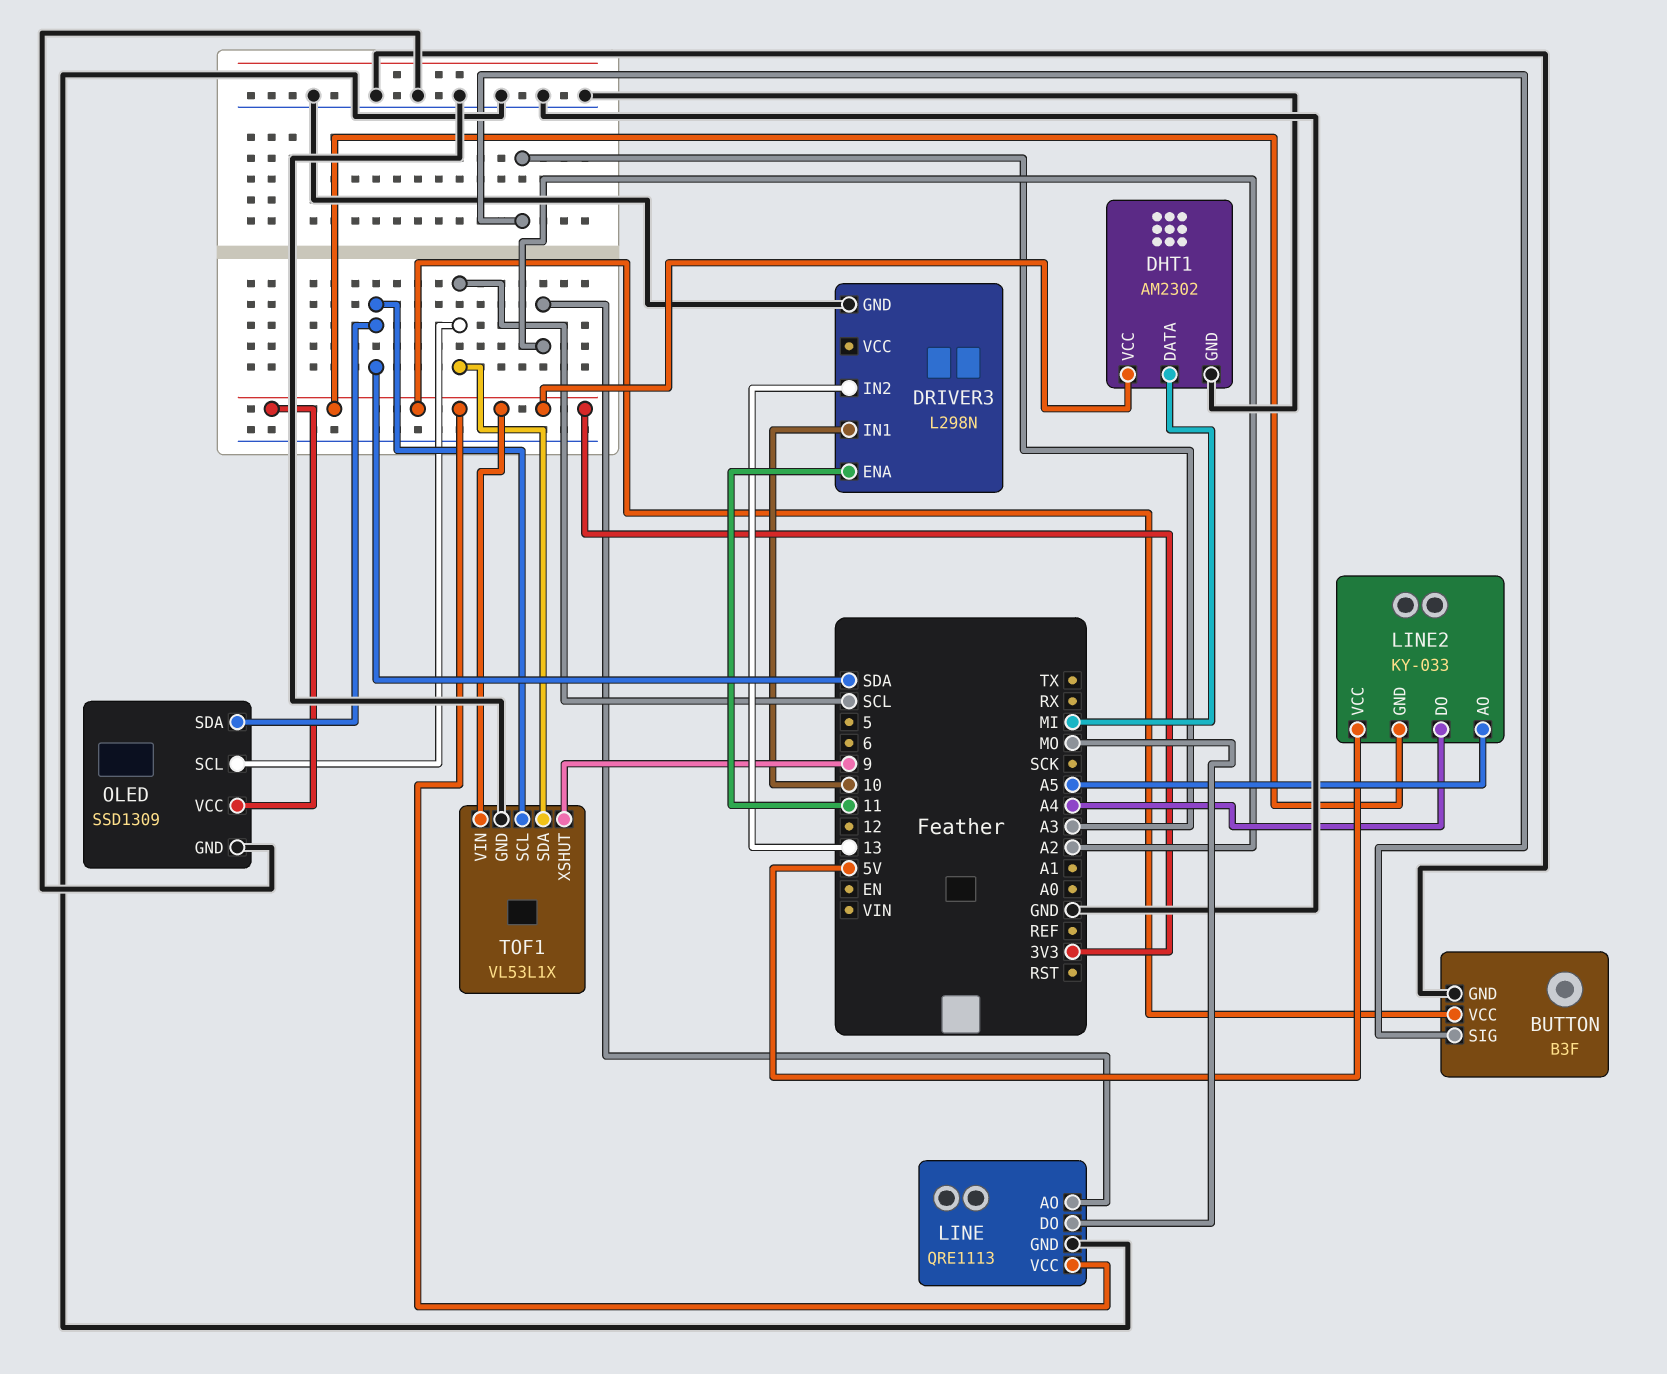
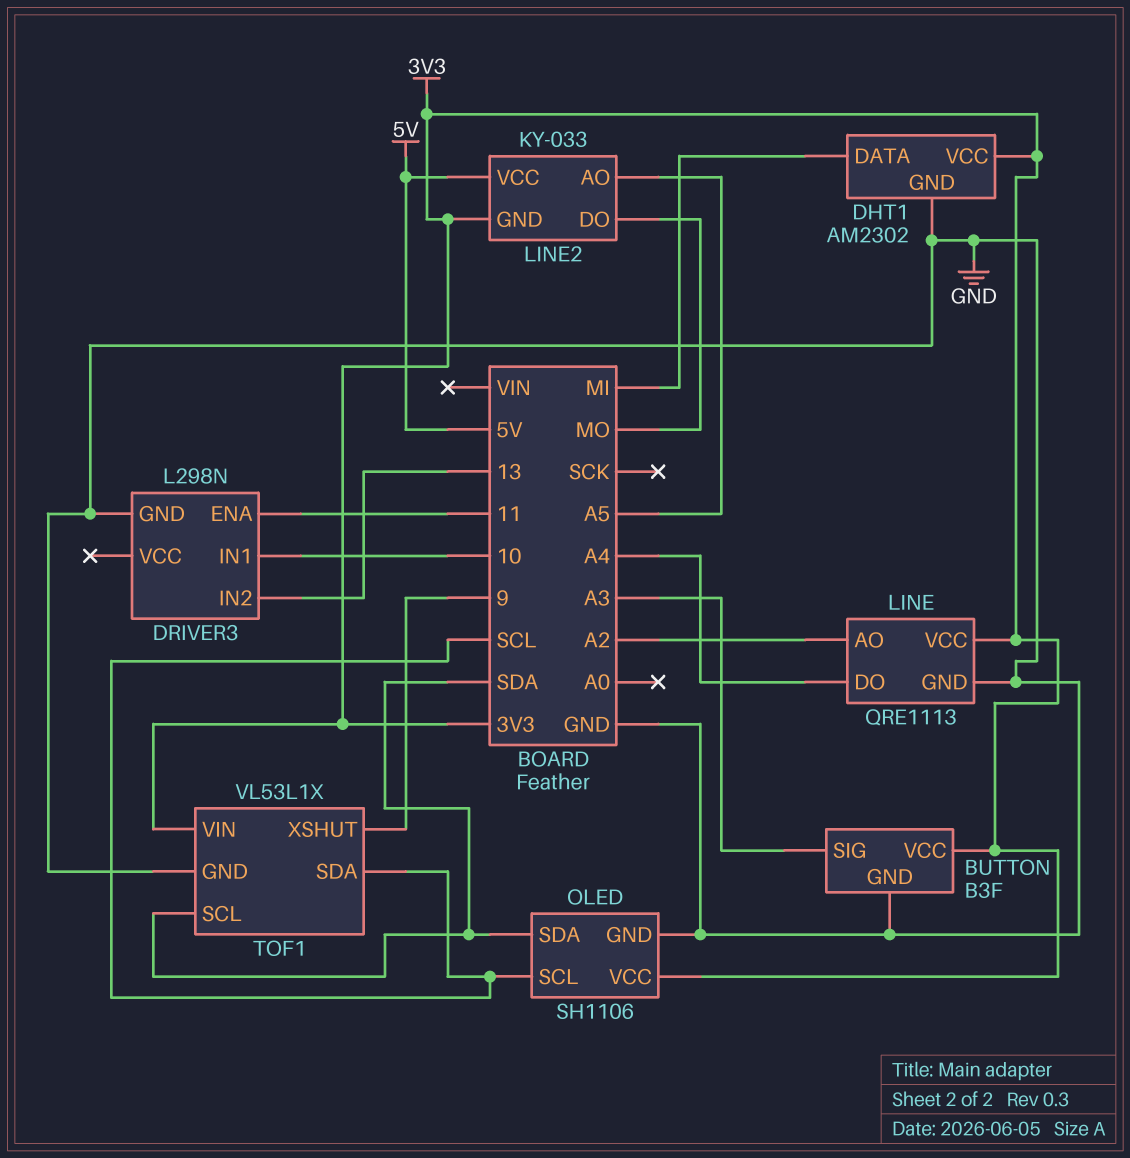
LINE pin DO: MO -> A4
LINE2 pin DO: A4 -> MO
OLED: SSD1309 -> SH1106

